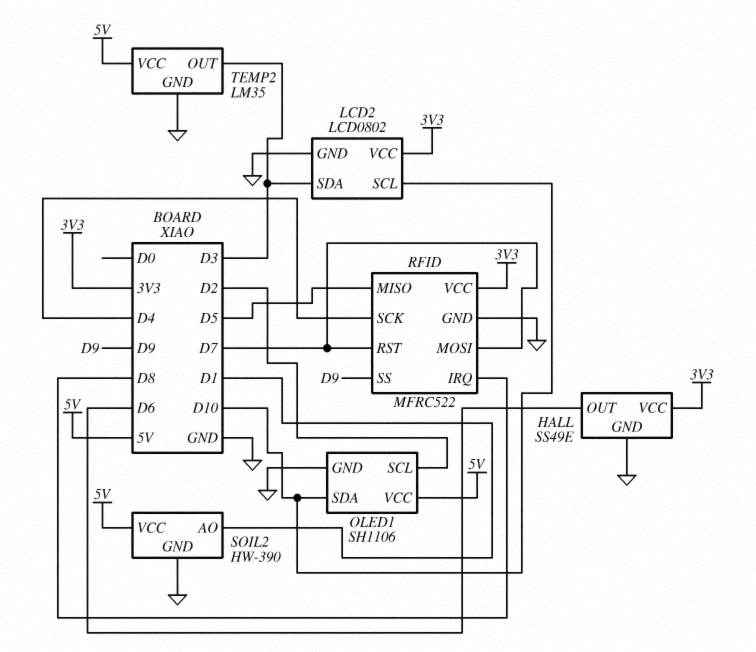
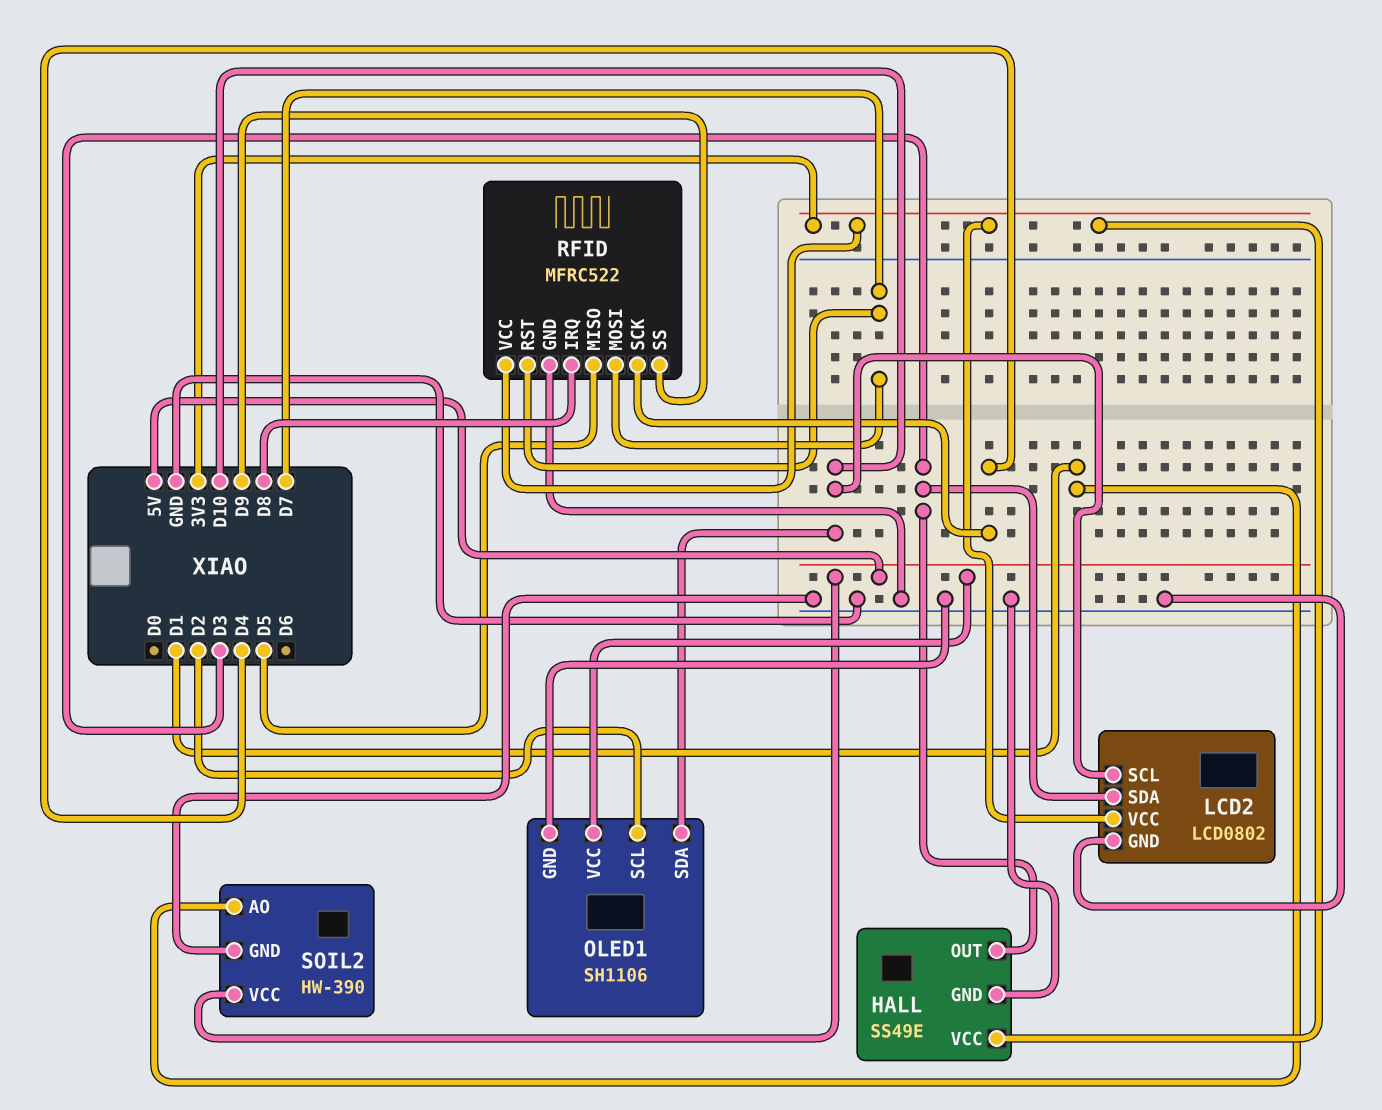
HALL pin OUT: D6 -> D3
TEMP2: LM35 -> none
TEMP2 pin GND: GND -> none
TEMP2 pin OUT: D3 -> none
TEMP2 pin VCC: 5V -> none

